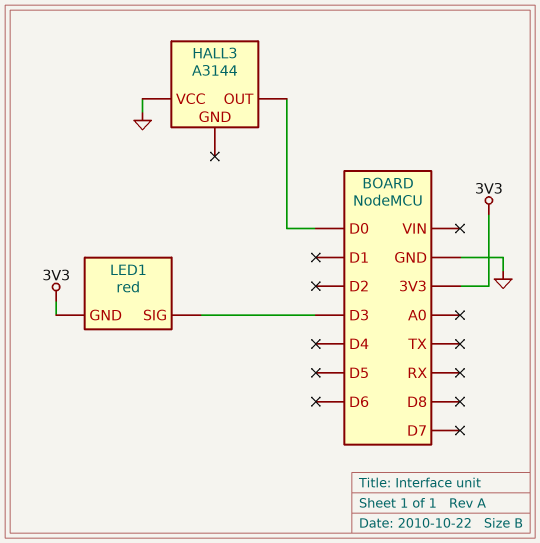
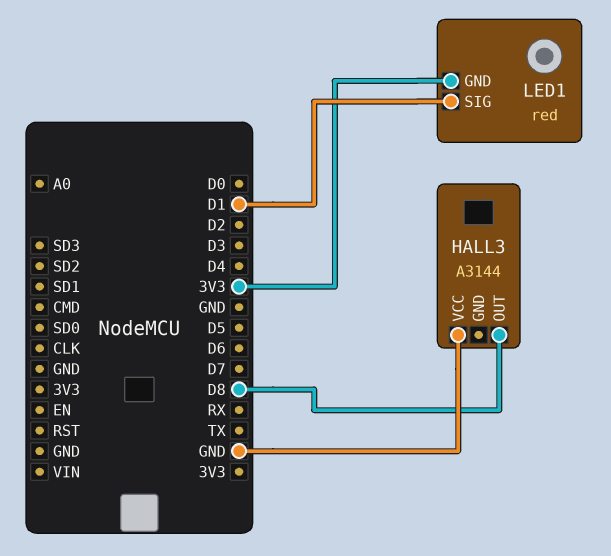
HALL3 pin OUT: D0 -> D8
LED1 pin SIG: D3 -> D1

